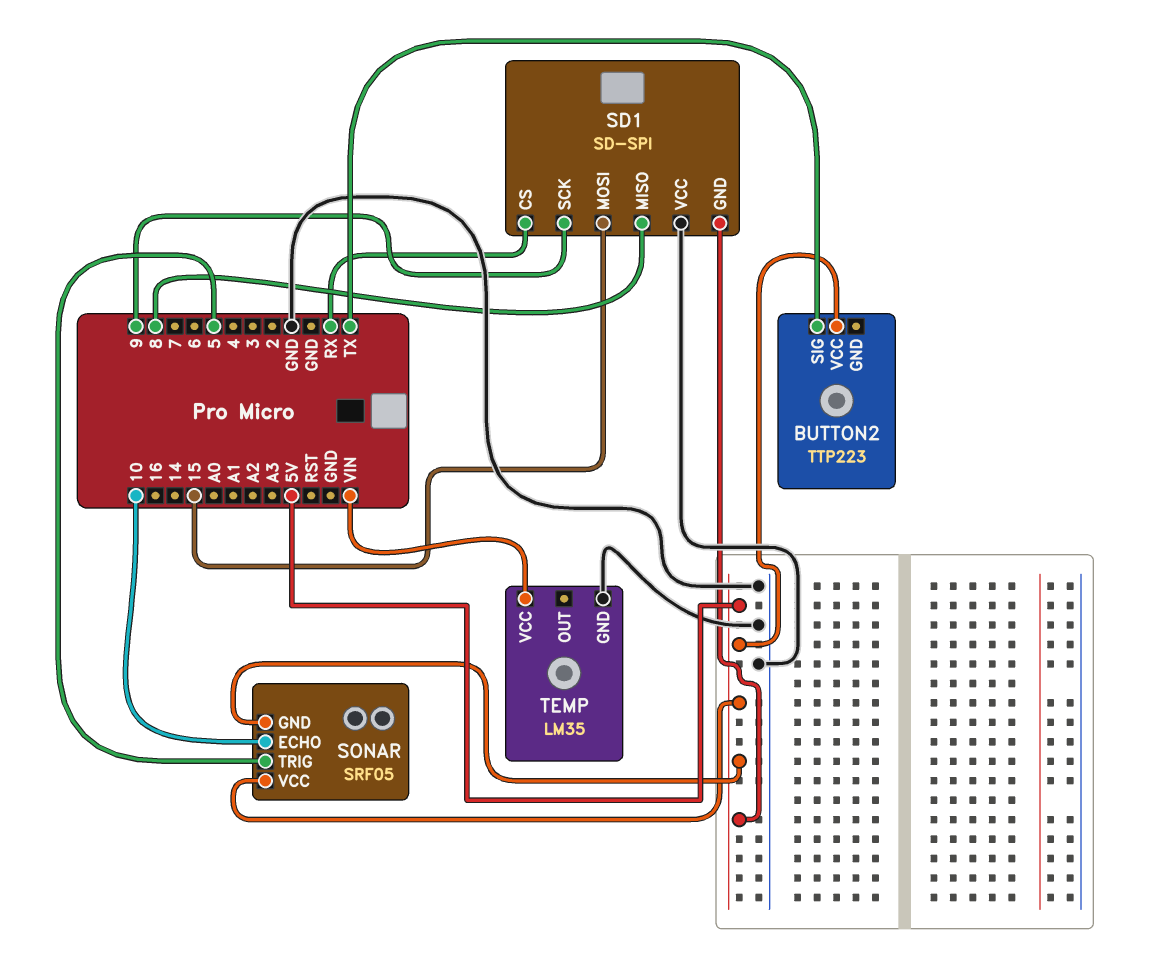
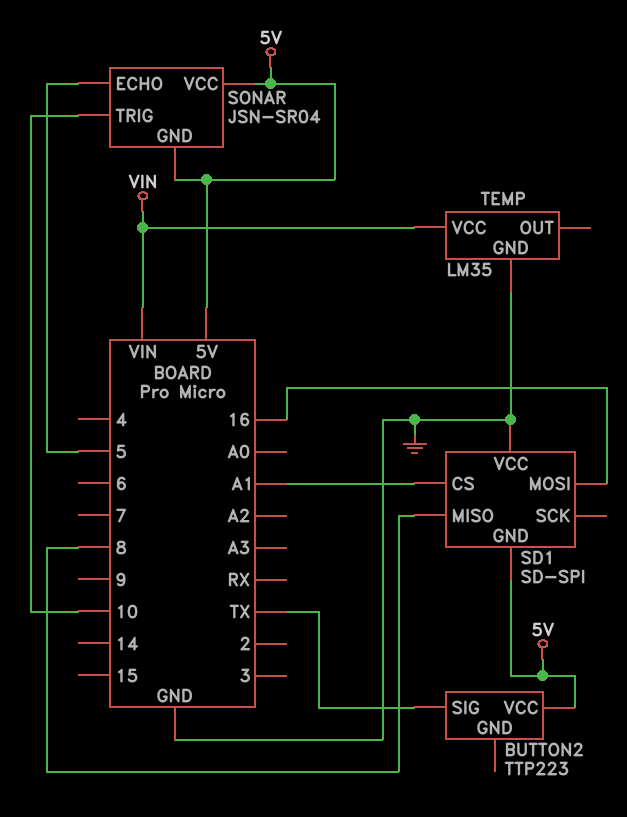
SD1 pin CS: RX -> A1
SD1 pin MOSI: 15 -> 16
SD1 pin SCK: 9 -> none
SONAR: SRF05 -> JSN-SR04
SONAR pin ECHO: 10 -> 5
SONAR pin TRIG: 5 -> 10

